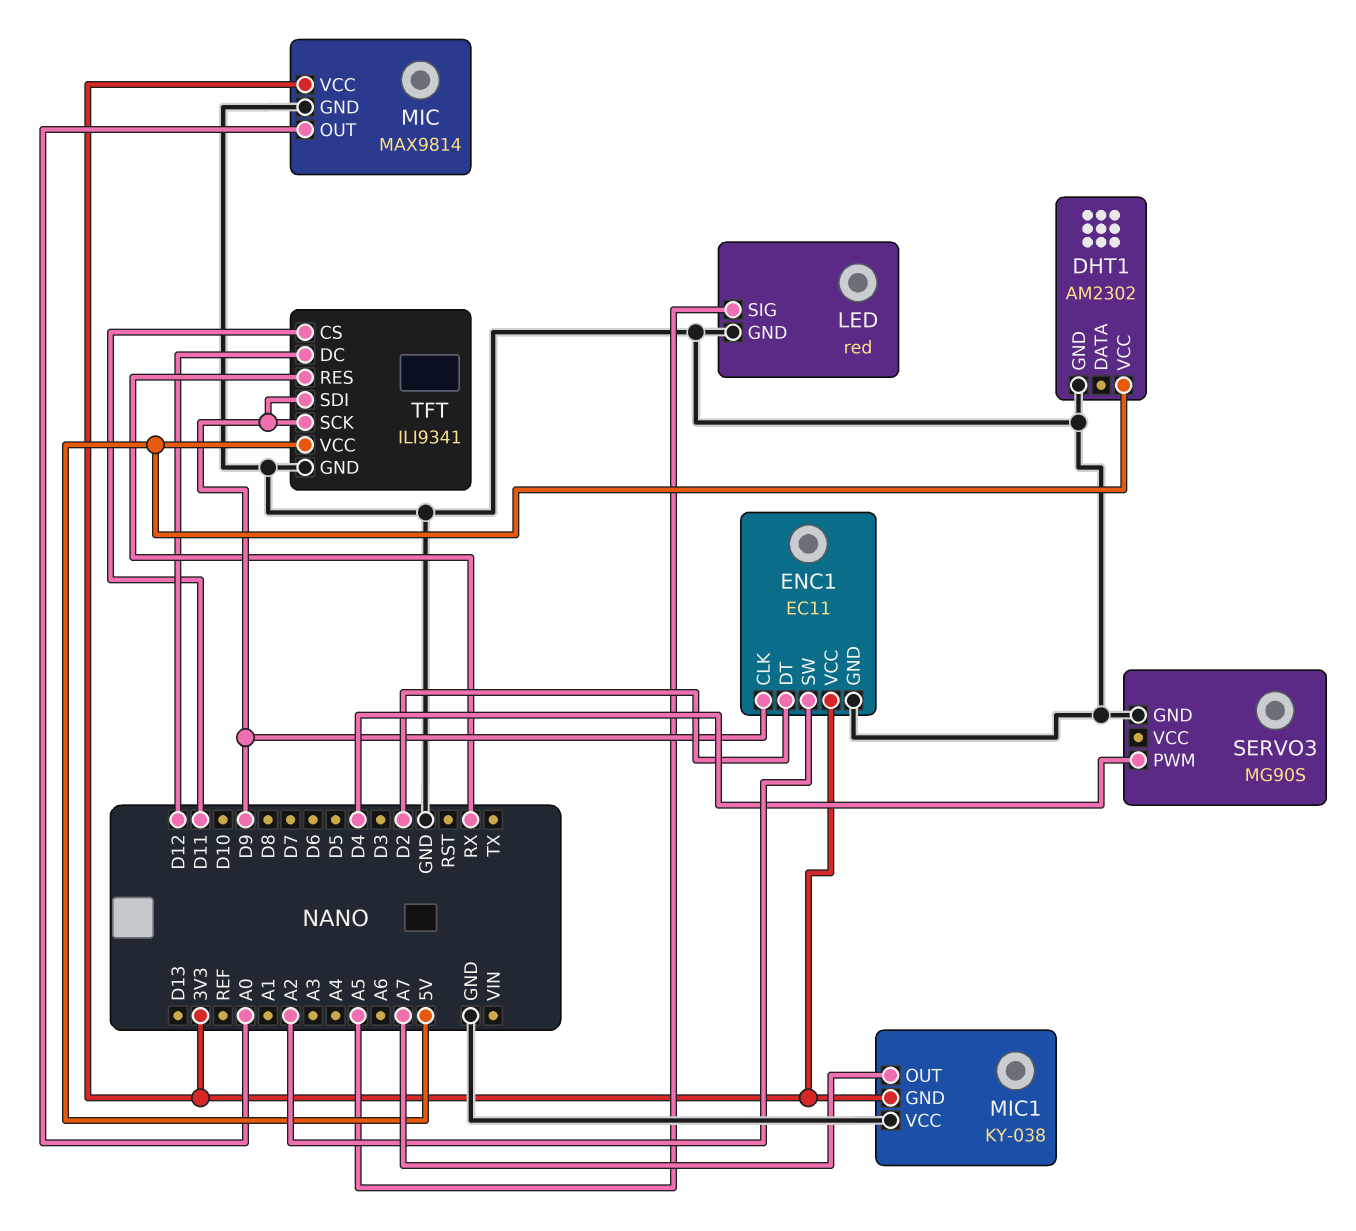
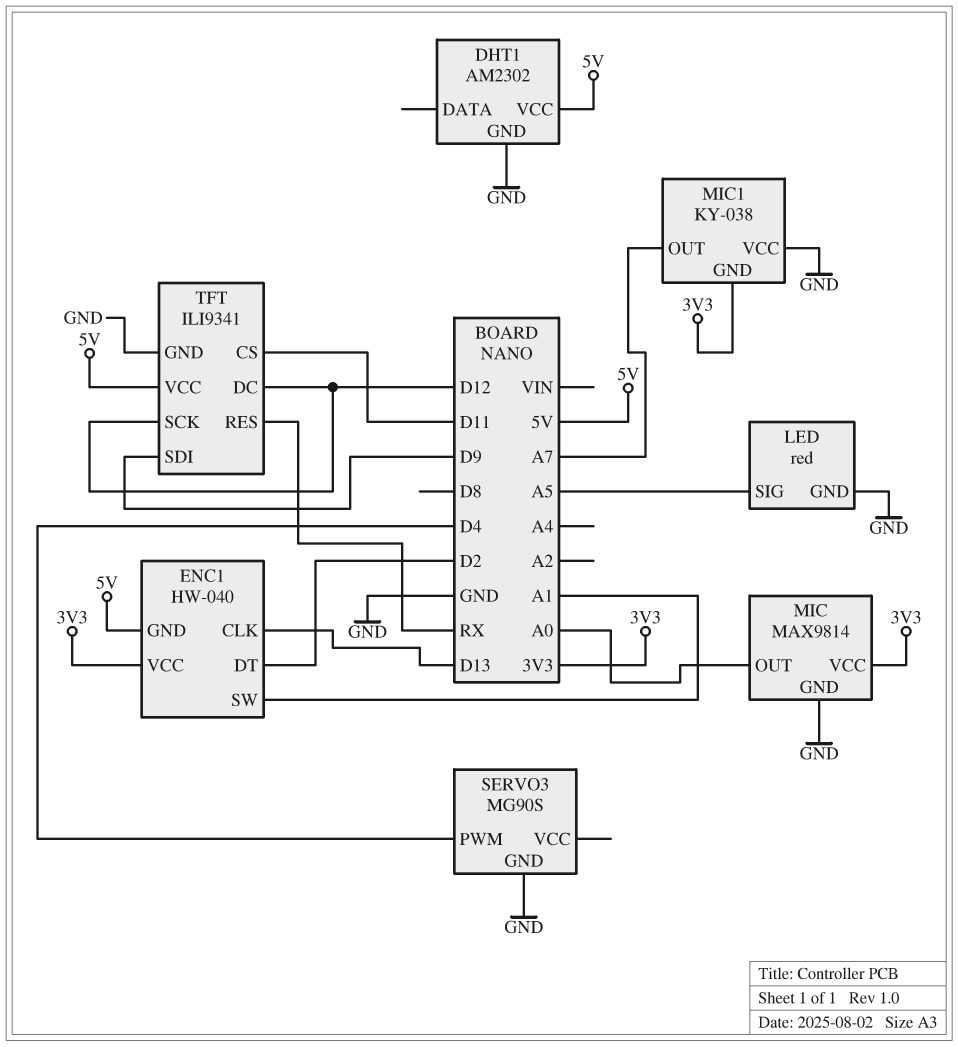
ENC1: EC11 -> HW-040
ENC1 pin CLK: D9 -> D13
ENC1 pin GND: GND -> 5V
ENC1 pin SW: A2 -> A1
TFT pin SCK: D9 -> D12

